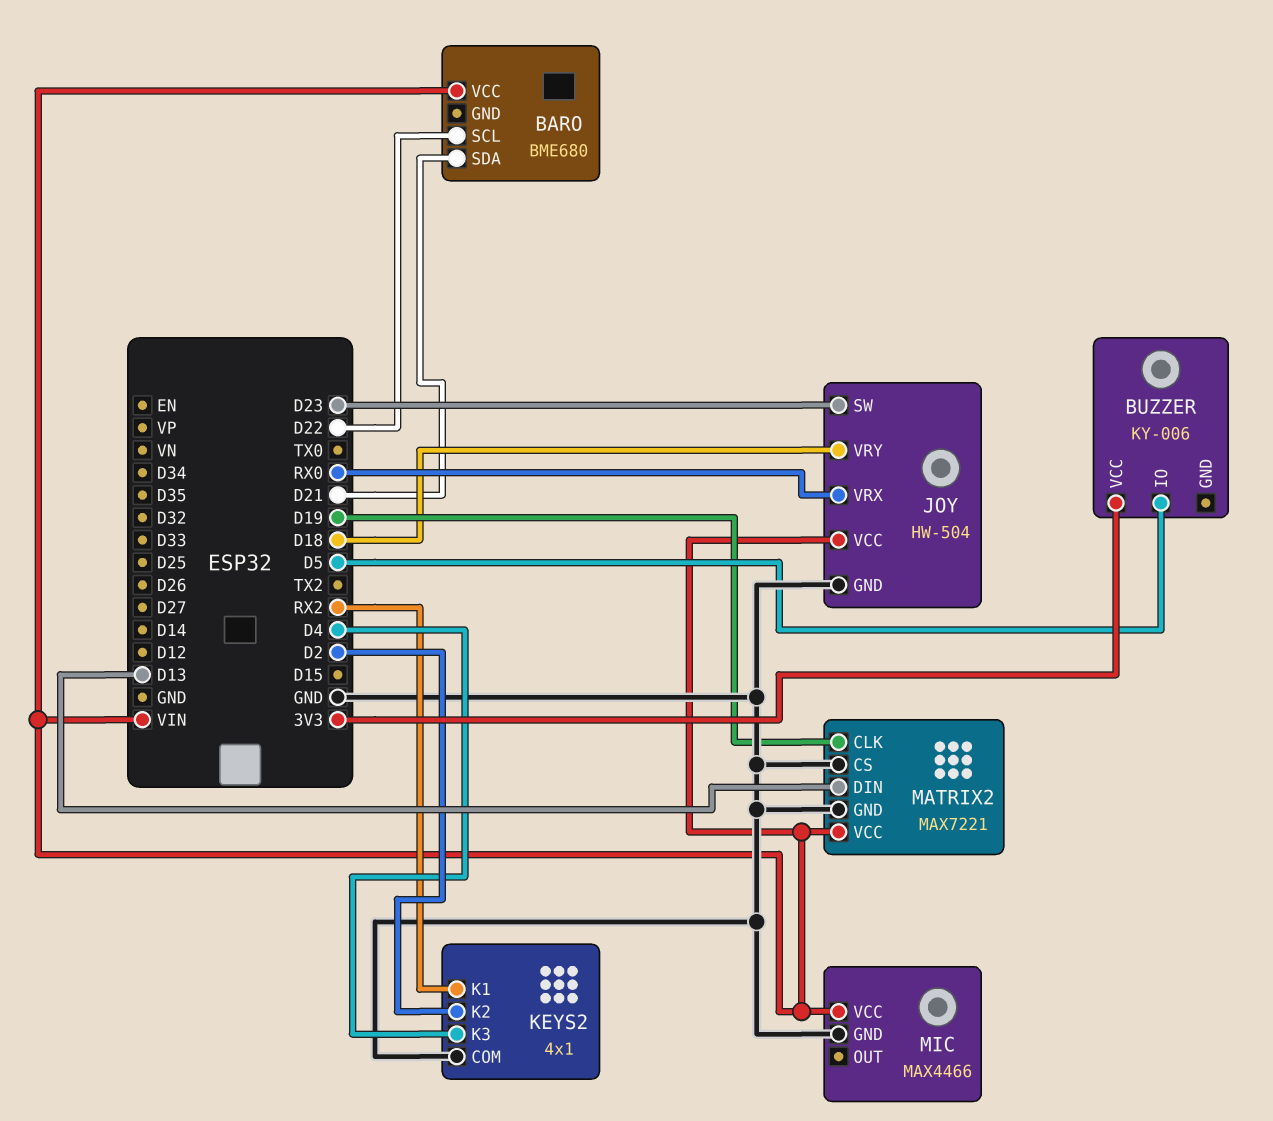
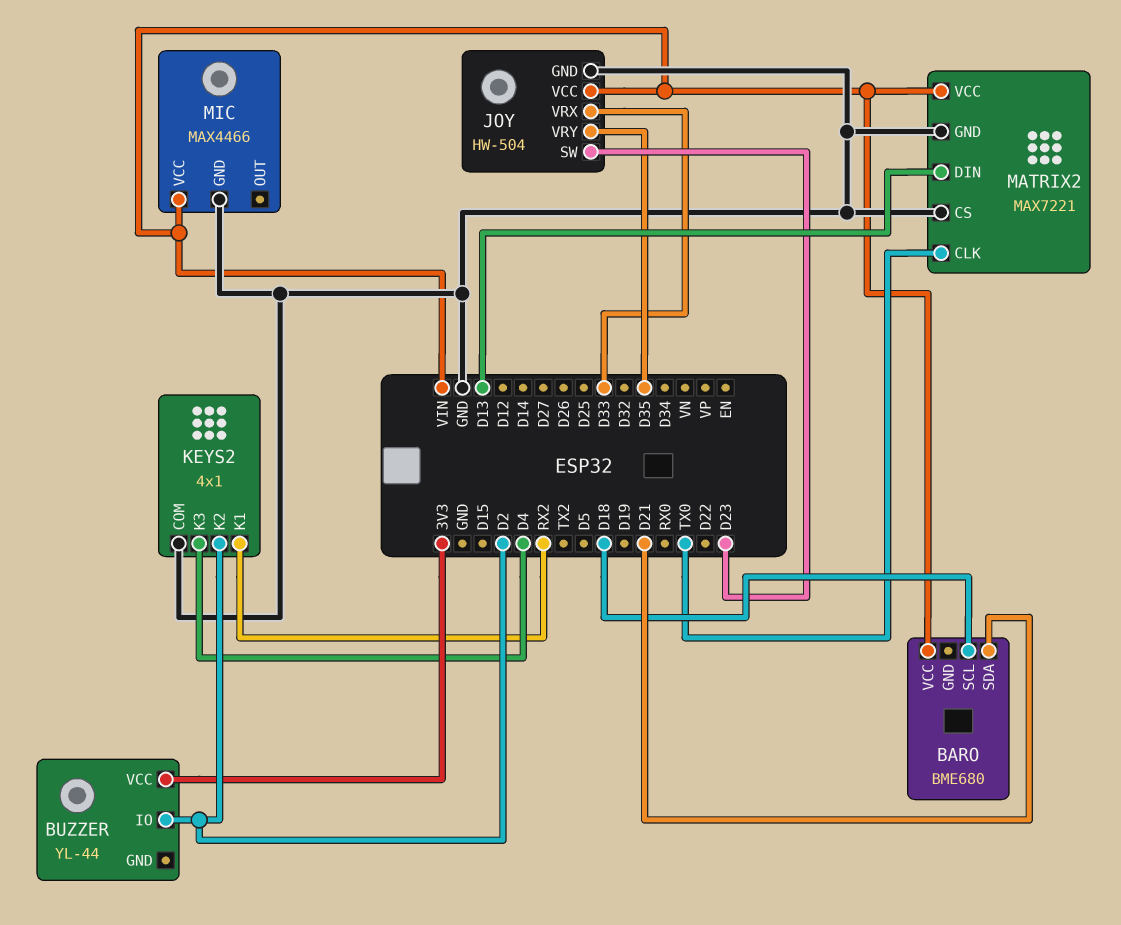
BARO pin SCL: D22 -> D18
BUZZER: KY-006 -> YL-44
BUZZER pin IO: D5 -> D2
JOY pin VRX: RX0 -> D33
JOY pin VRY: D18 -> D35
MATRIX2 pin CLK: D19 -> TX0

